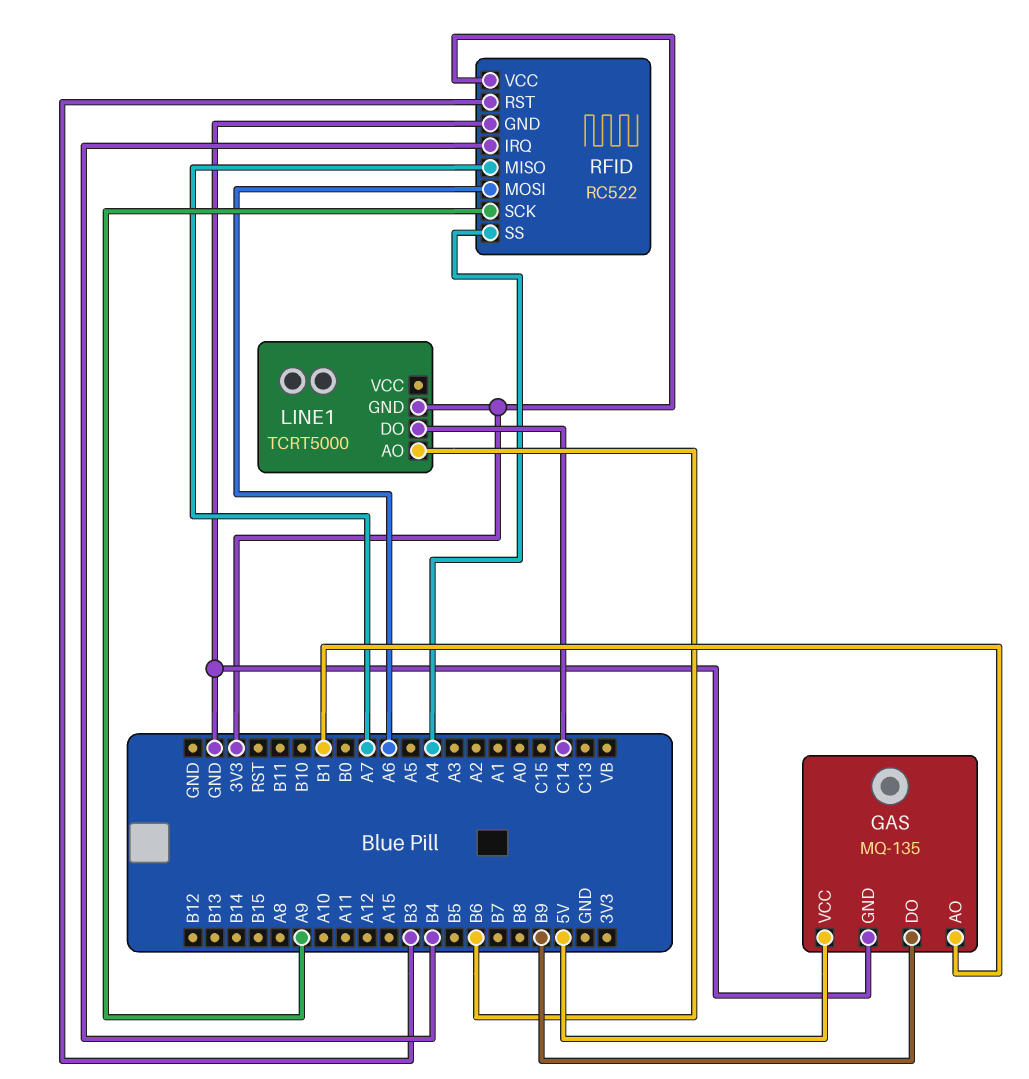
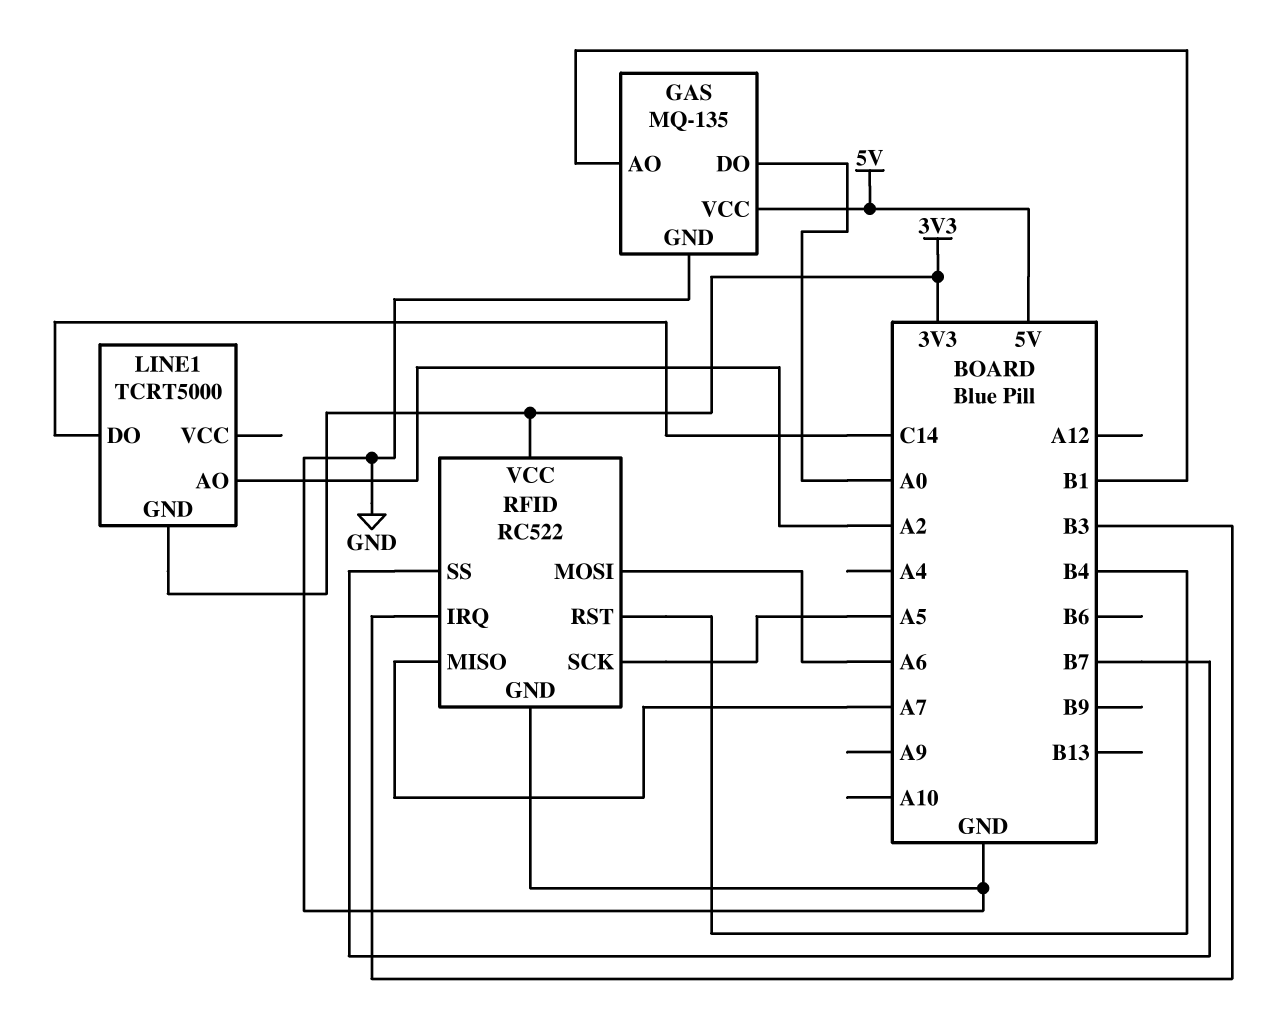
GAS pin DO: B9 -> A0
LINE1 pin AO: B6 -> A2
RFID pin IRQ: B4 -> B3
RFID pin RST: B3 -> B4
RFID pin SCK: A9 -> A5
RFID pin SS: A4 -> B7

